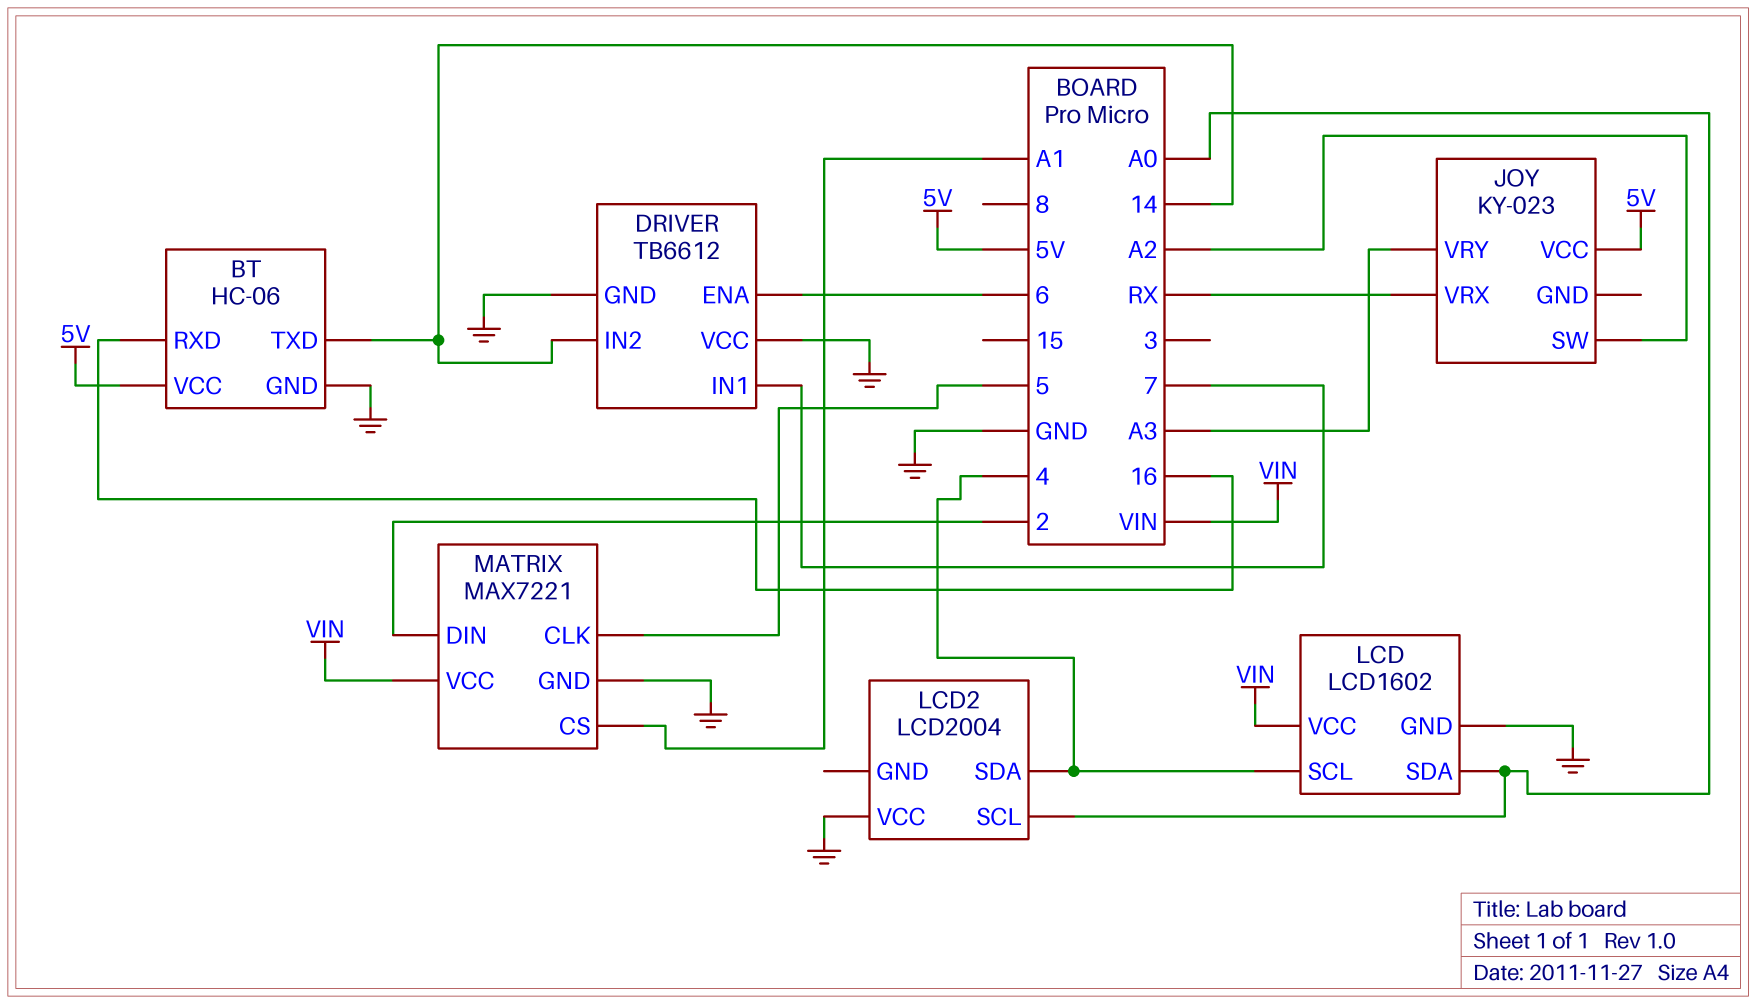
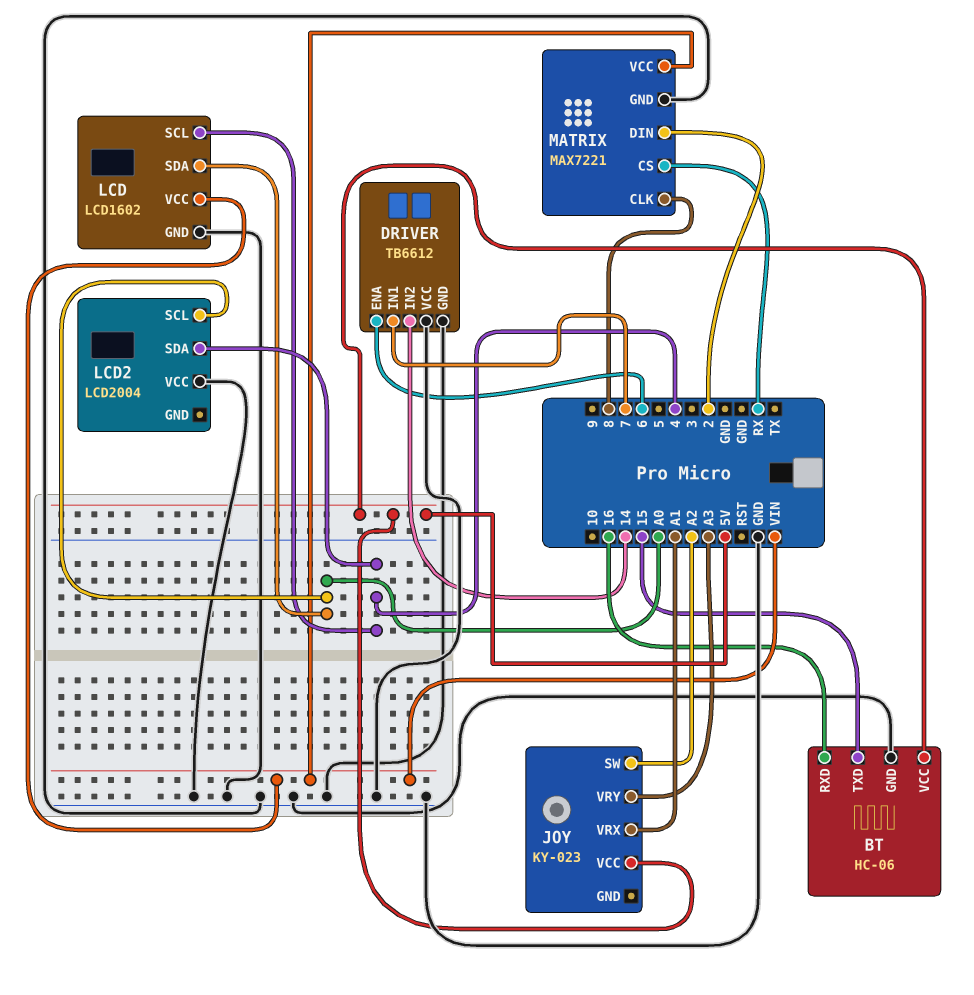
BT pin TXD: 14 -> 15
JOY pin VRX: RX -> A1
MATRIX pin CLK: 5 -> 8
MATRIX pin CS: A1 -> RX

